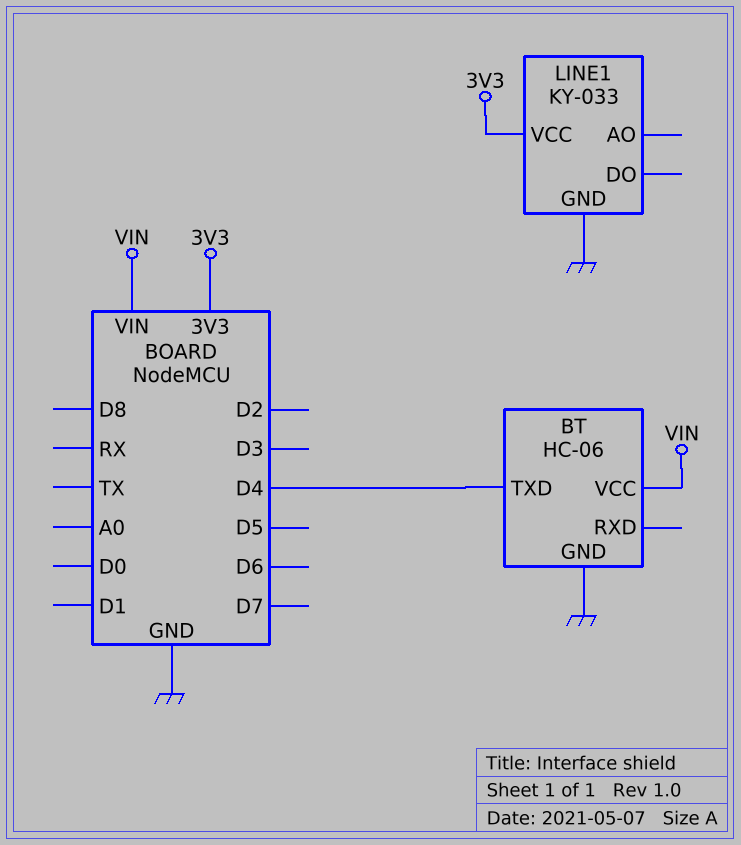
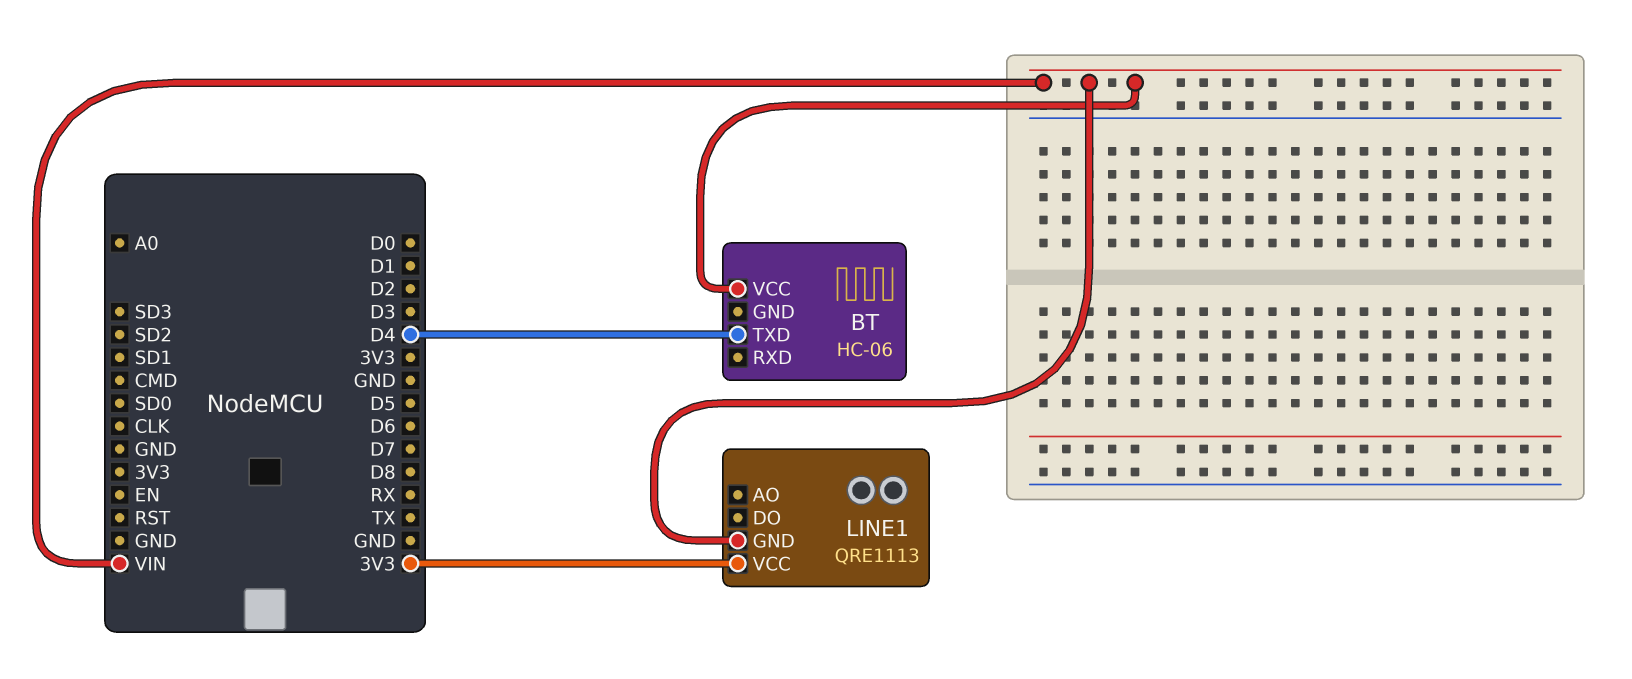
BT pin GND: GND -> none
LINE1: KY-033 -> QRE1113
LINE1 pin GND: GND -> VIN

